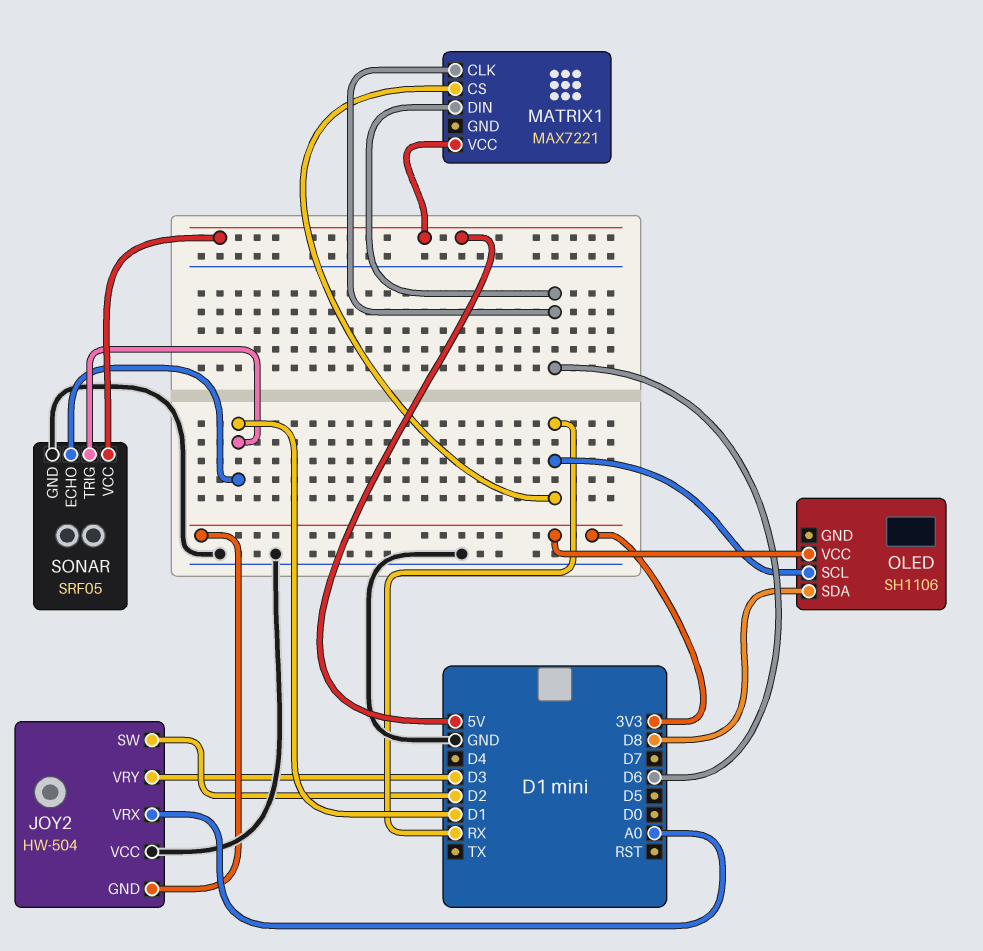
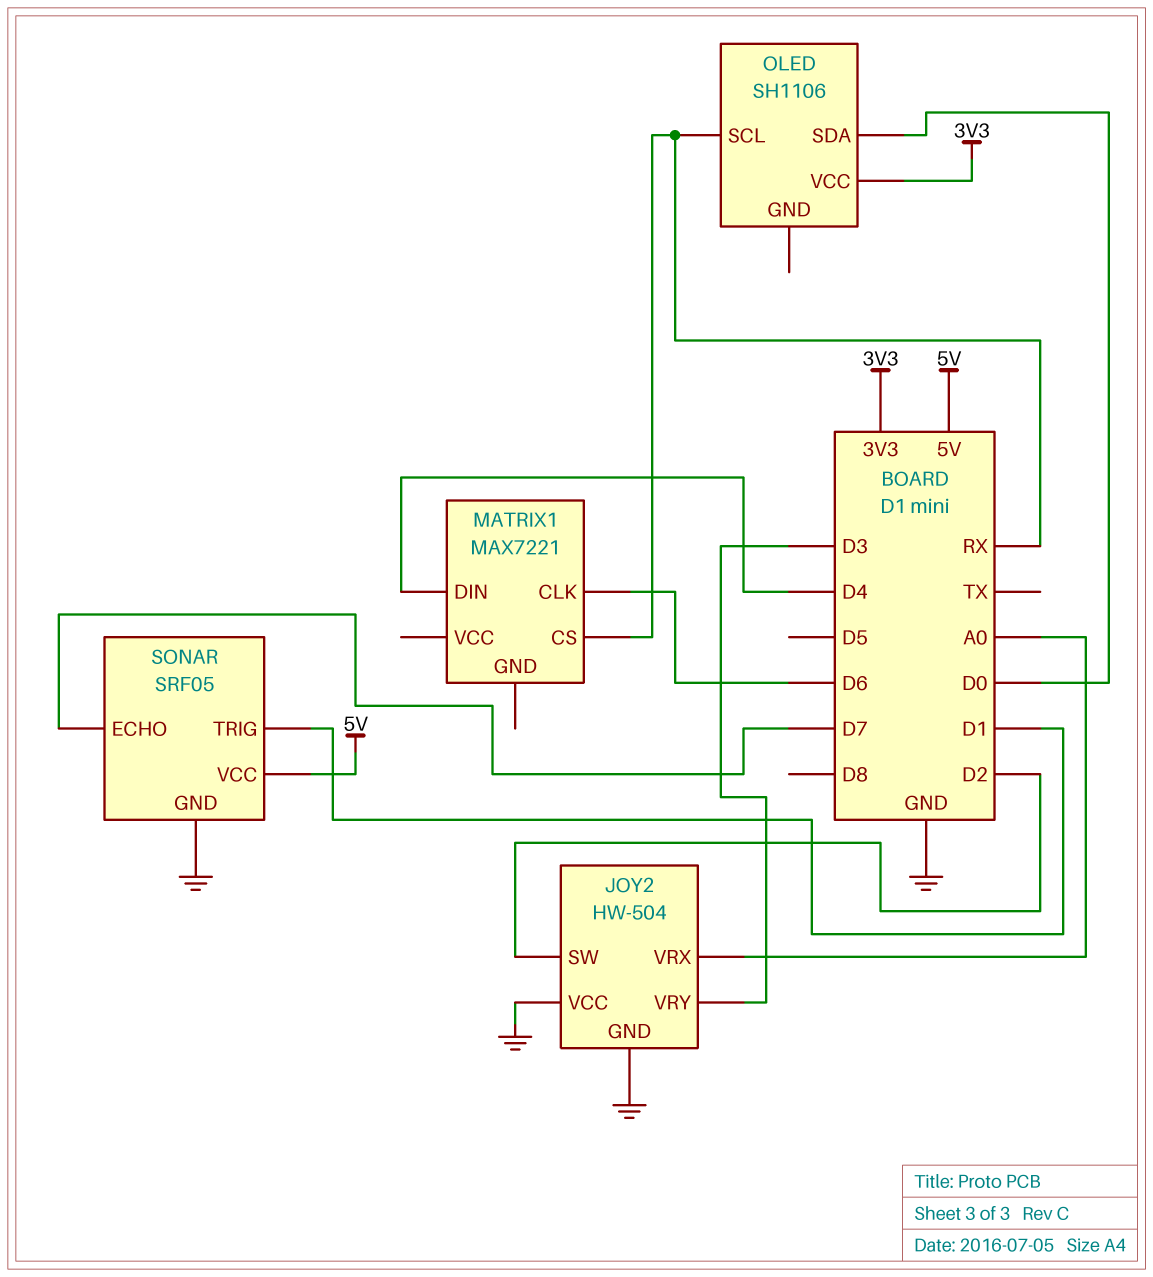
JOY2 pin GND: 3V3 -> GND
MATRIX1 pin DIN: D6 -> D4
MATRIX1 pin VCC: 5V -> none
OLED pin SDA: D8 -> D0
SONAR pin ECHO: D1 -> D7

